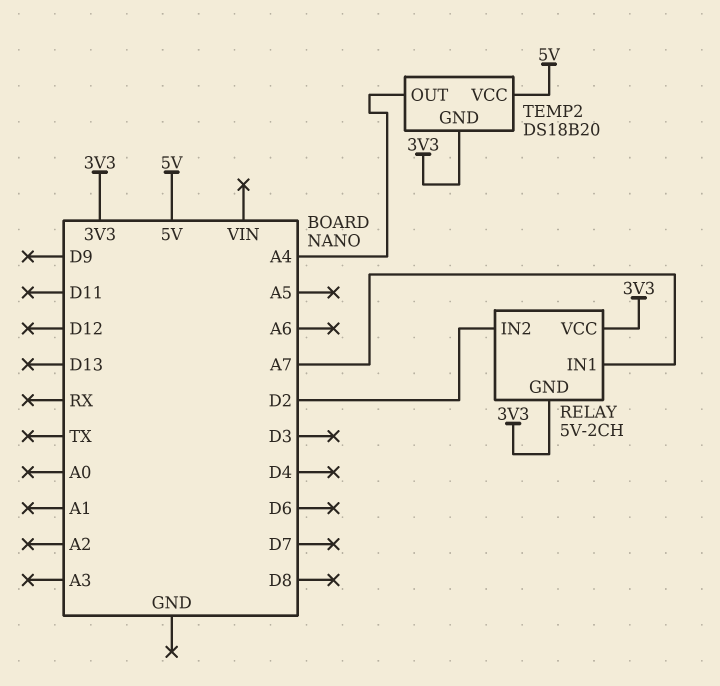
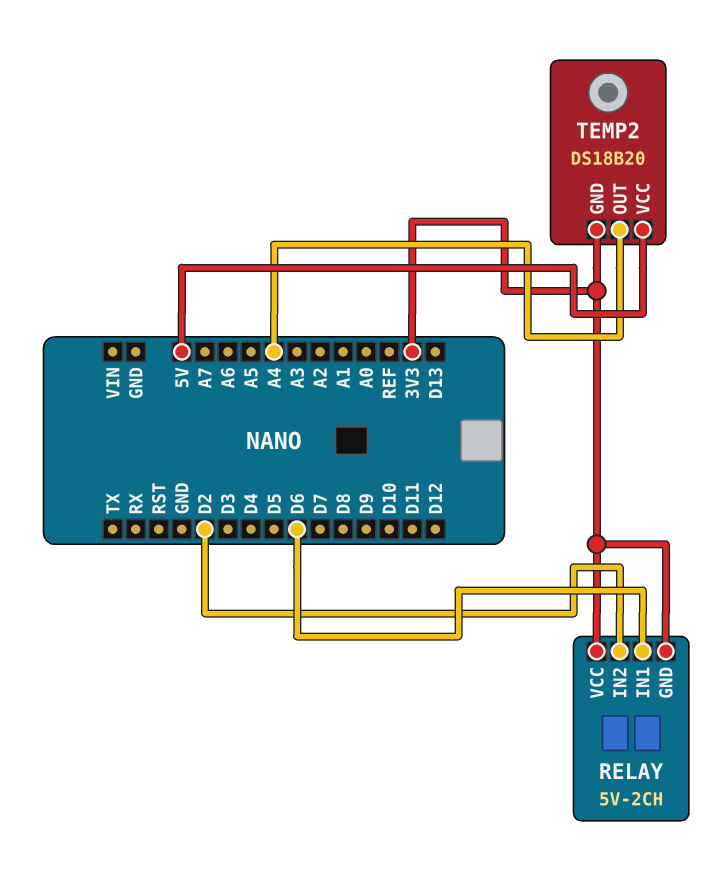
RELAY pin IN1: A7 -> D6

